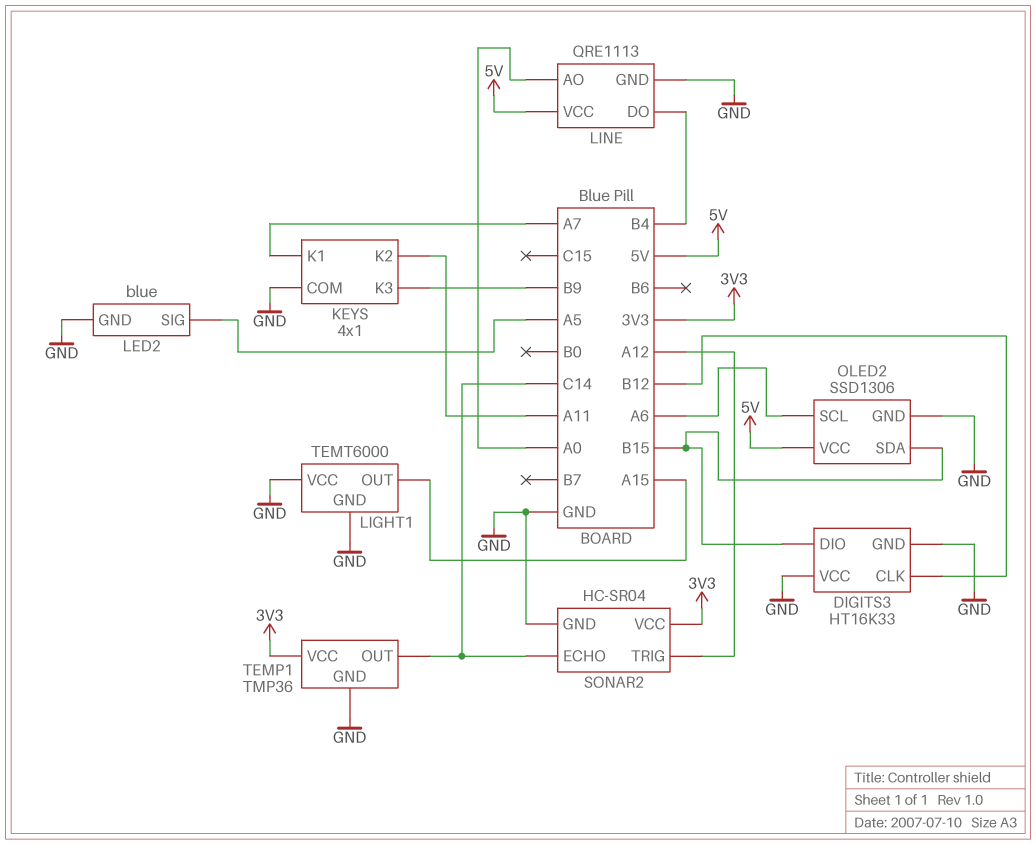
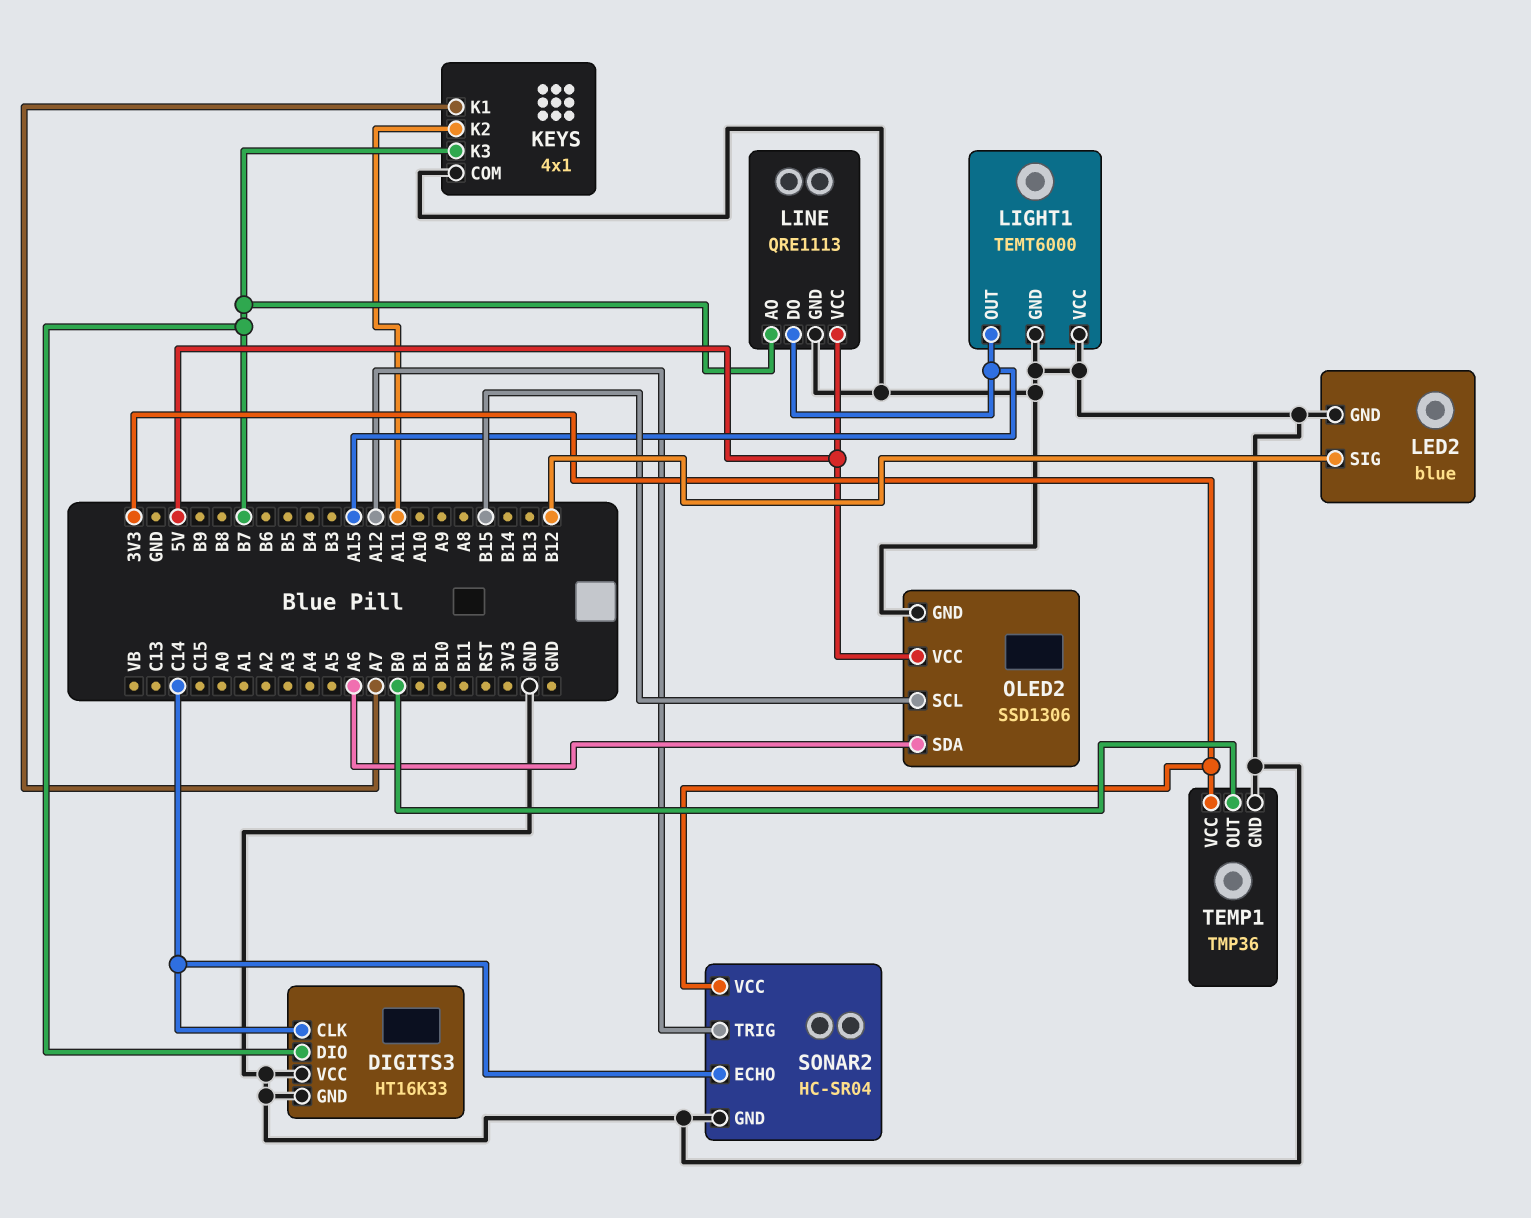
DIGITS3 pin CLK: B12 -> C14
DIGITS3 pin DIO: B15 -> B7
KEYS pin K3: B9 -> B7
LED2 pin SIG: A5 -> B12
LINE pin AO: A0 -> B7
LINE pin DO: B4 -> A15
OLED2 pin SCL: A6 -> B15
OLED2 pin SDA: B15 -> A6
TEMP1 pin OUT: C14 -> B0

